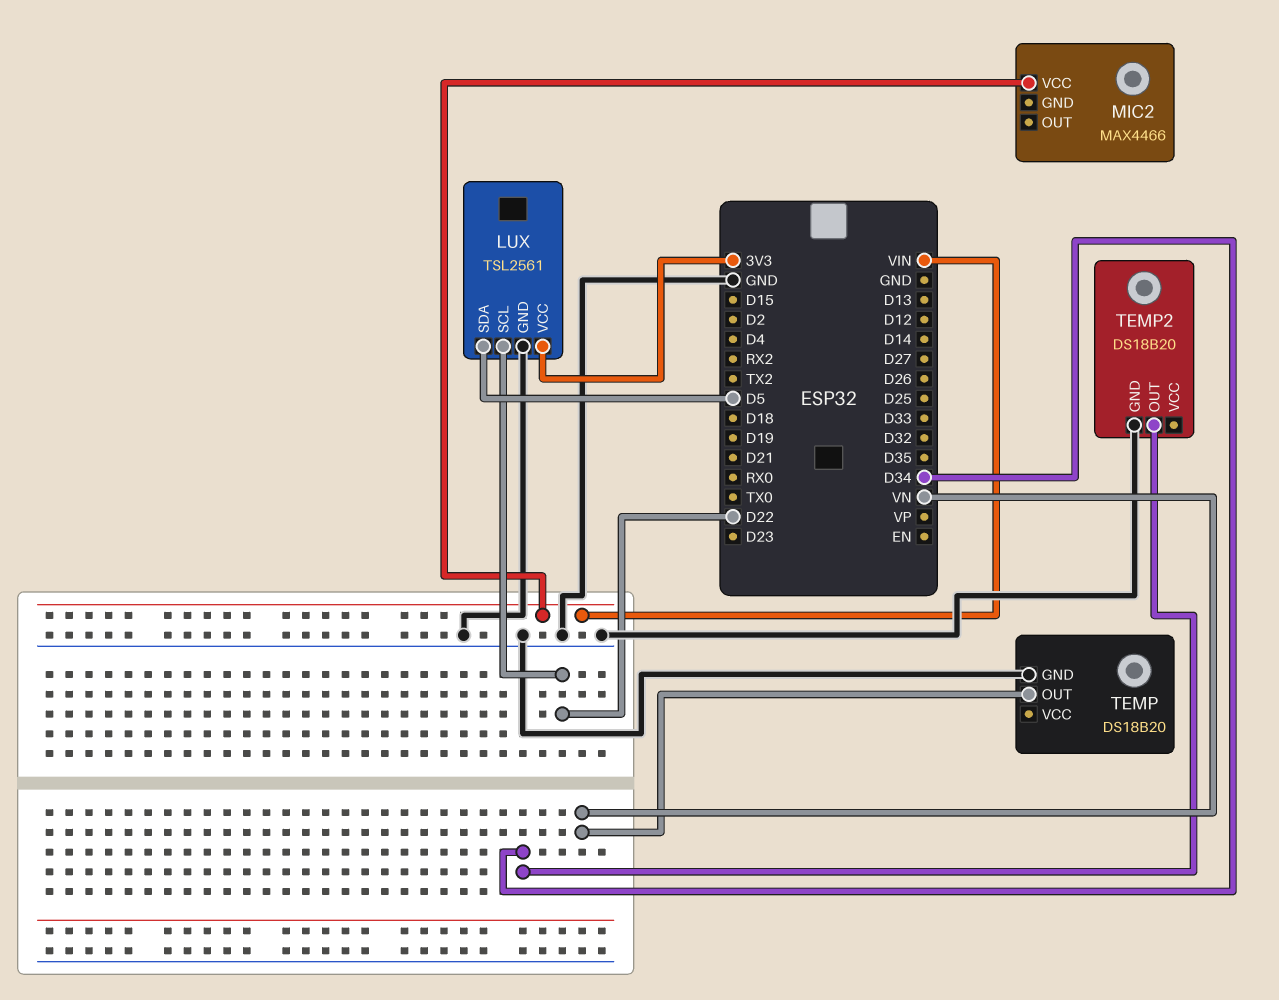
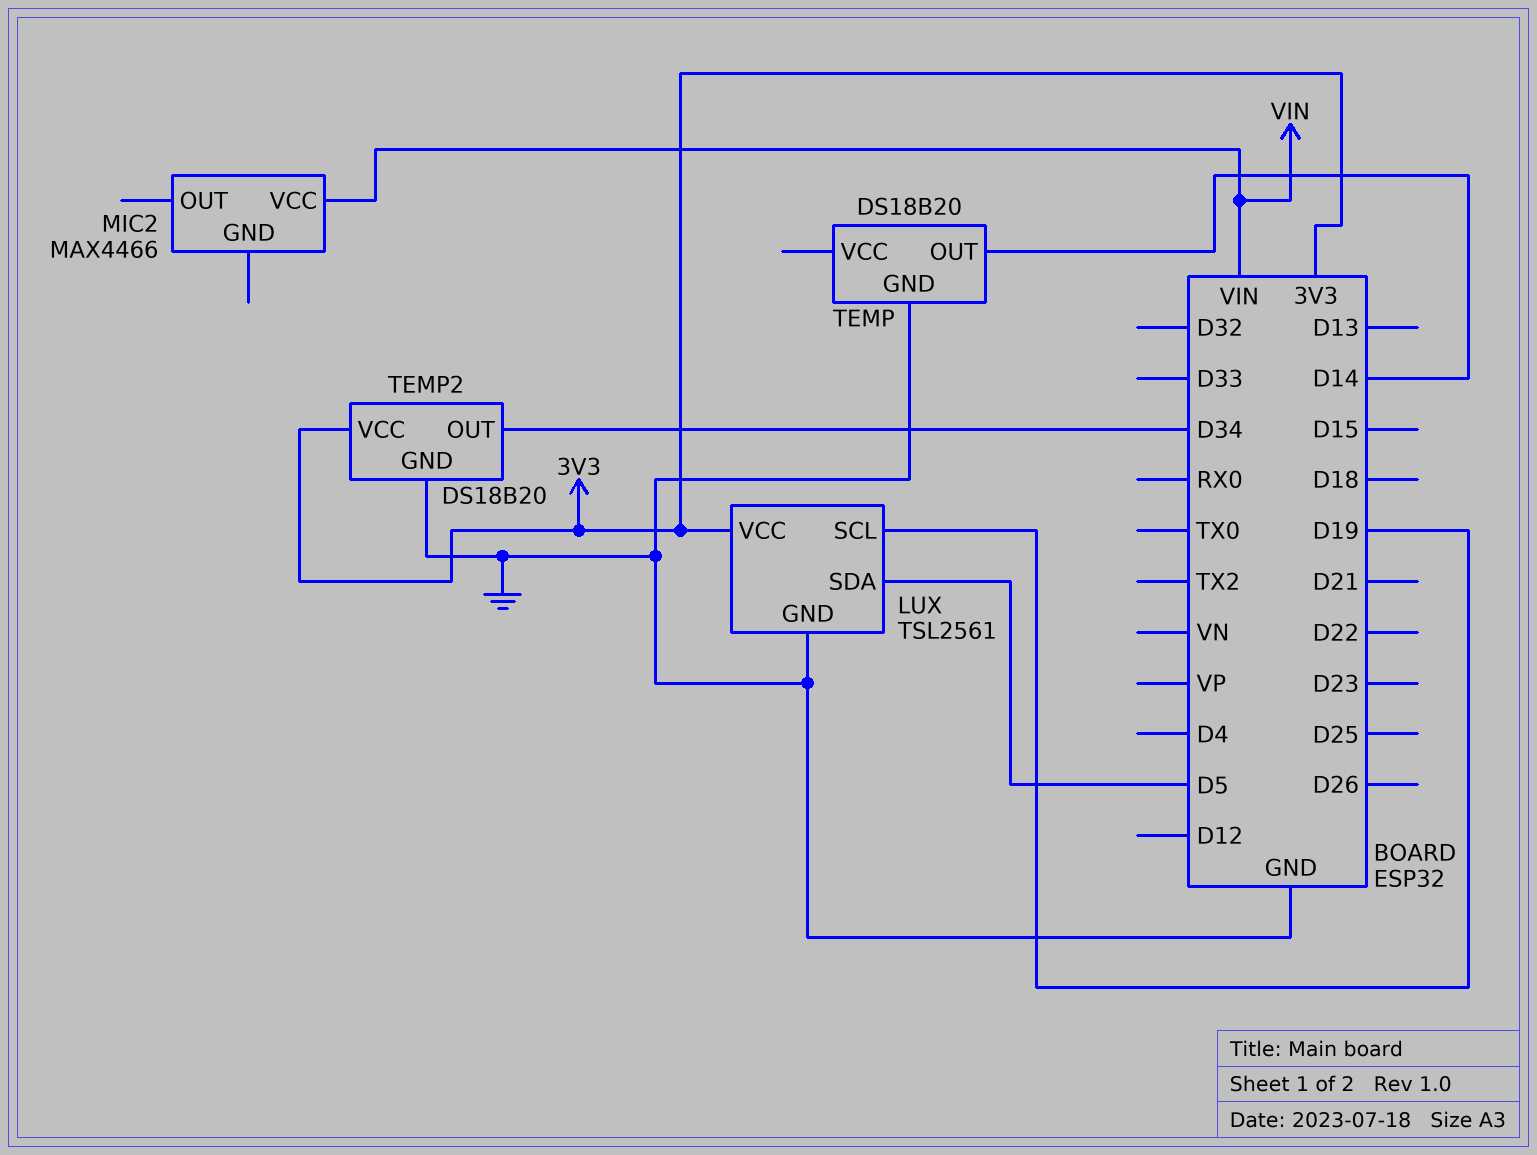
LUX pin SCL: D22 -> D19
TEMP pin OUT: VN -> D14
TEMP2 pin VCC: none -> 3V3

